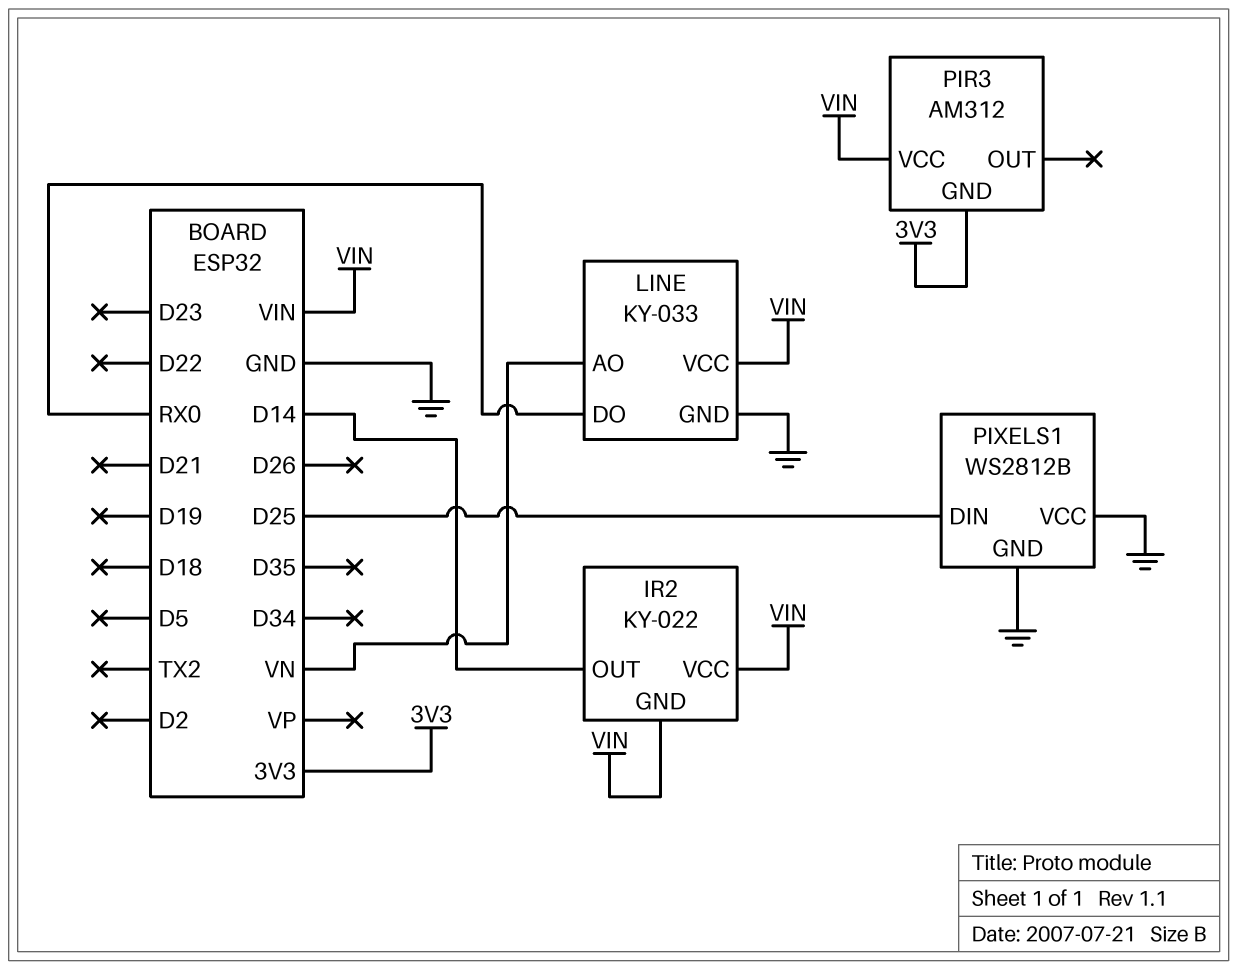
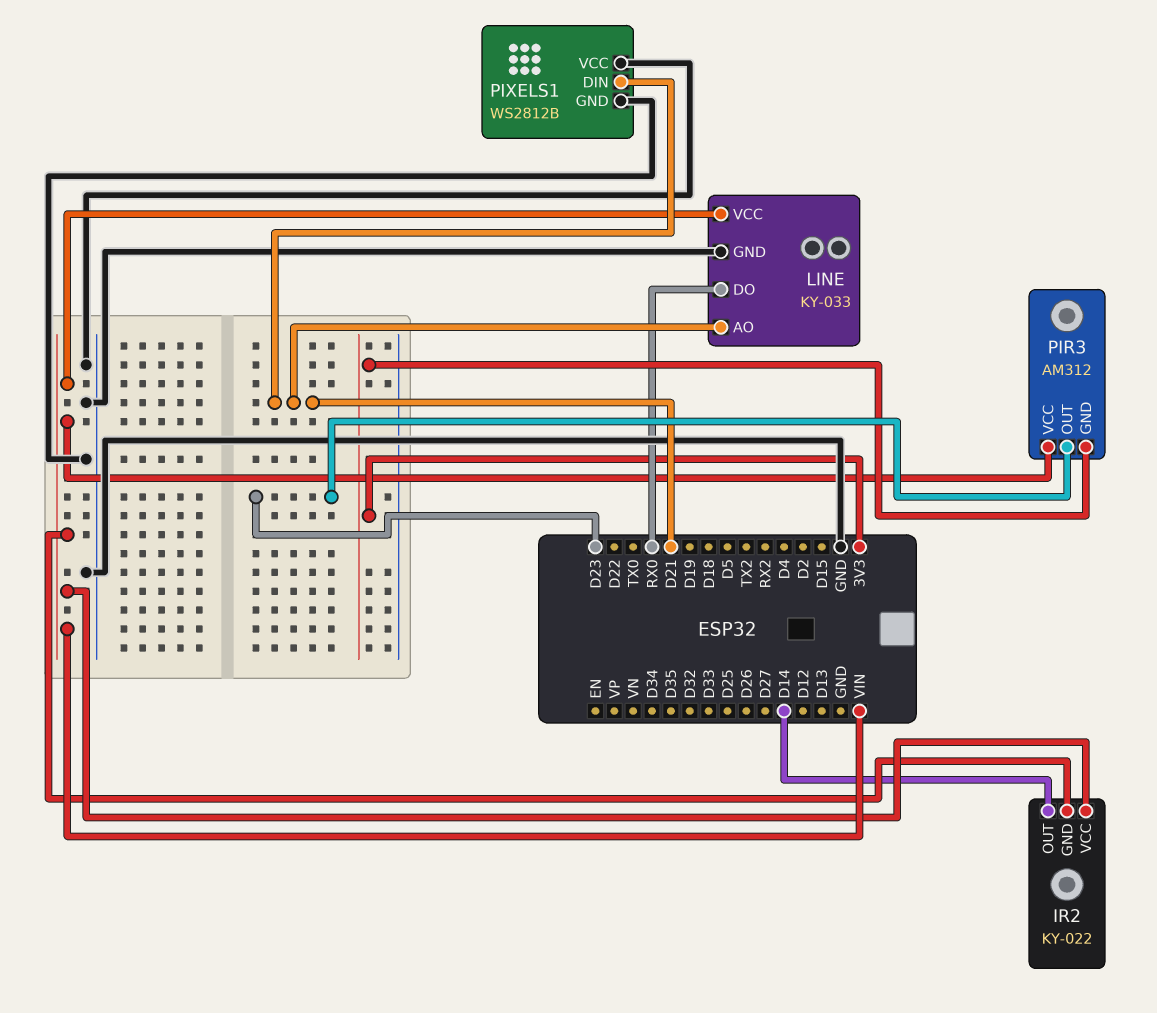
LINE pin AO: VN -> D21
PIR3 pin OUT: none -> D23
PIXELS1 pin DIN: D25 -> D21

